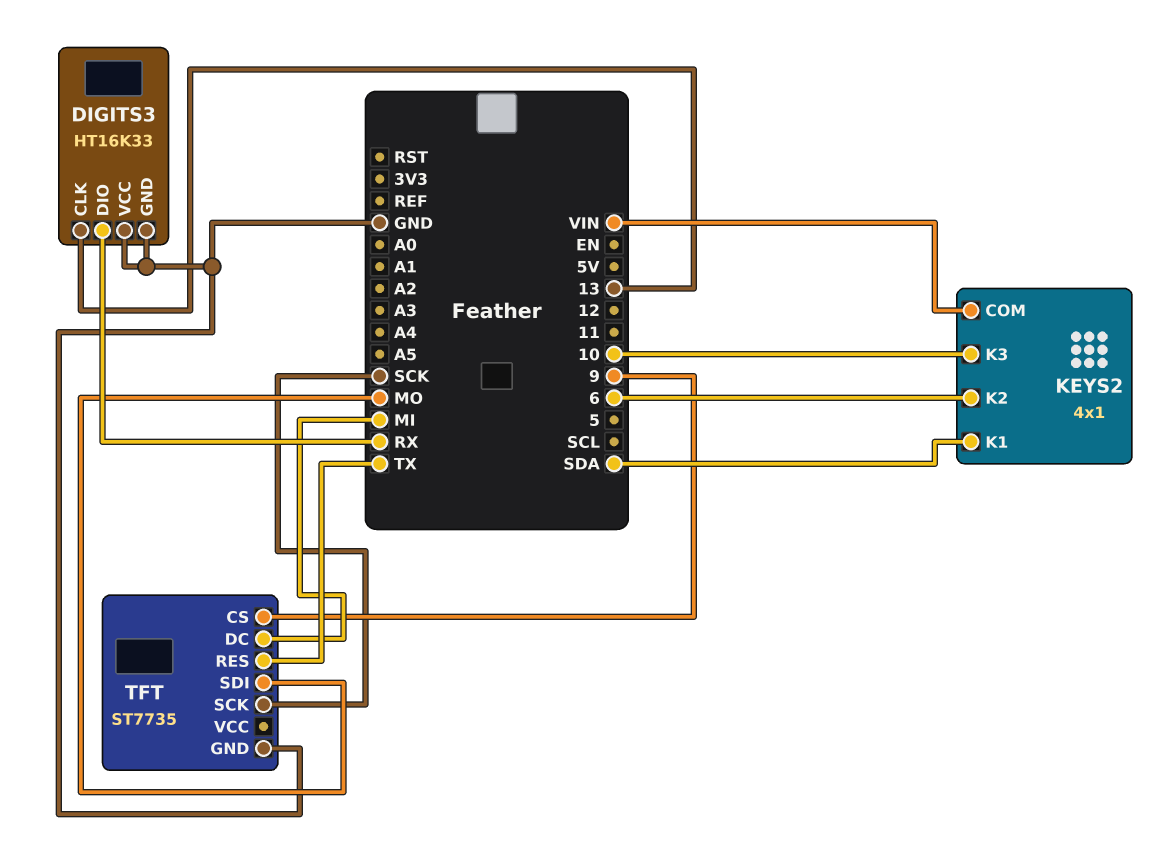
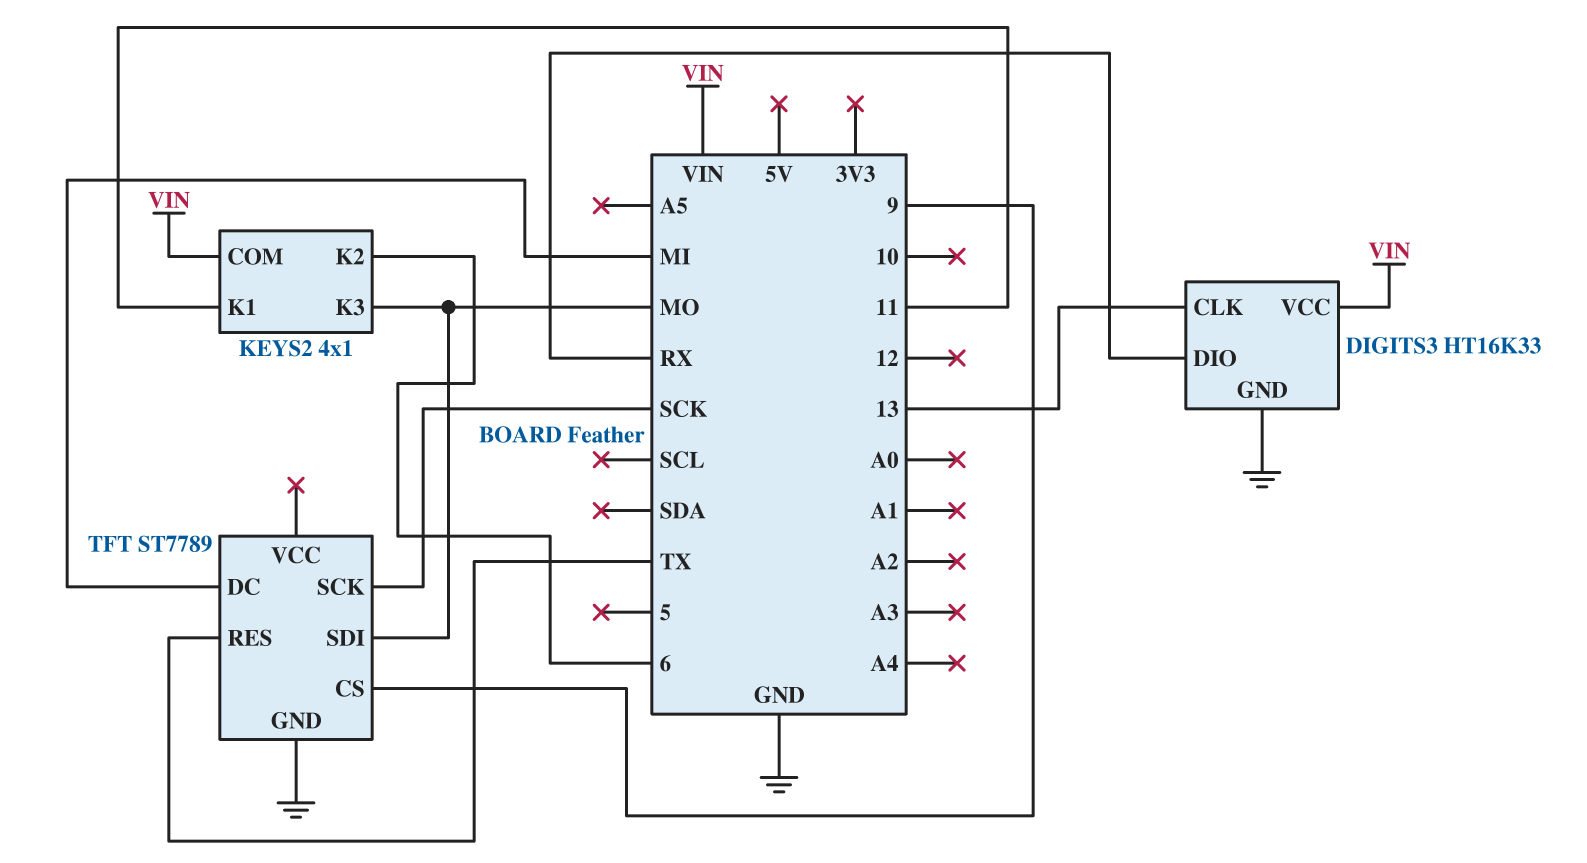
DIGITS3 pin VCC: GND -> VIN
KEYS2 pin K1: SDA -> 11
KEYS2 pin K3: 10 -> MO
TFT: ST7735 -> ST7789

